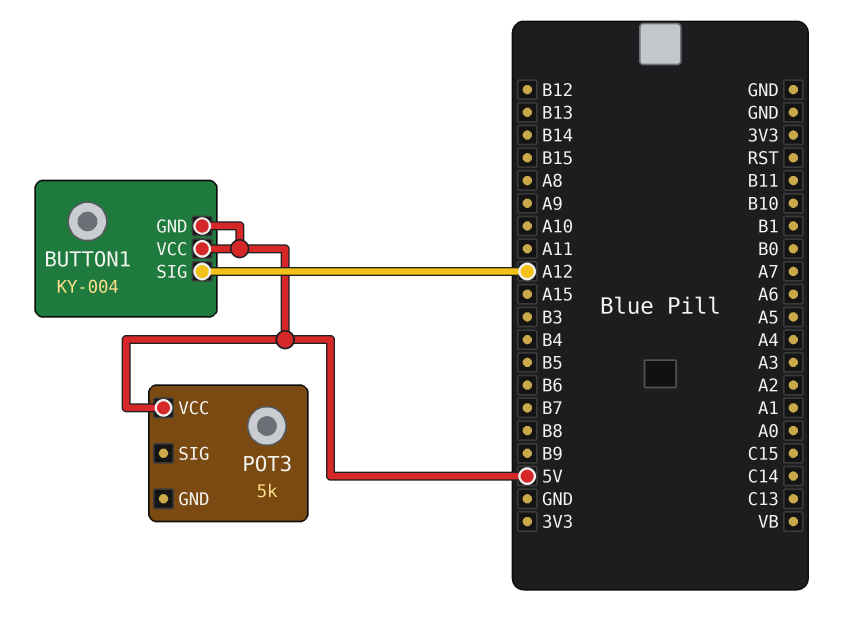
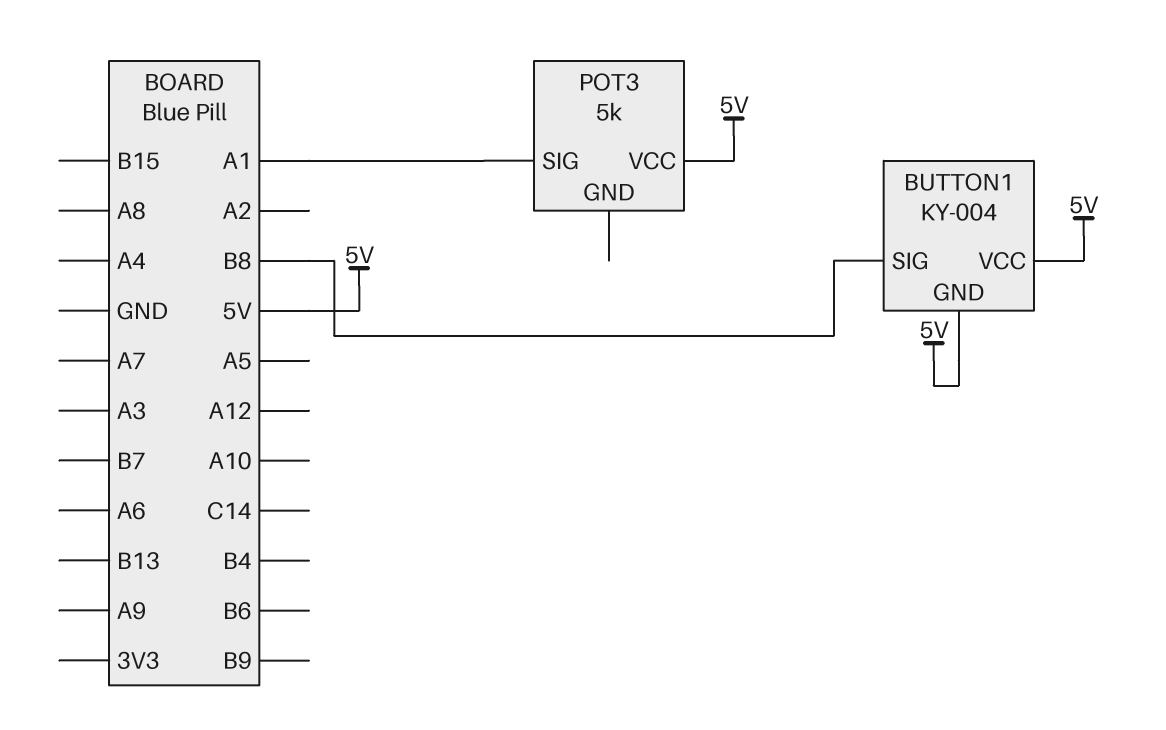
BUTTON1 pin SIG: A12 -> B8
POT3 pin SIG: none -> A1

